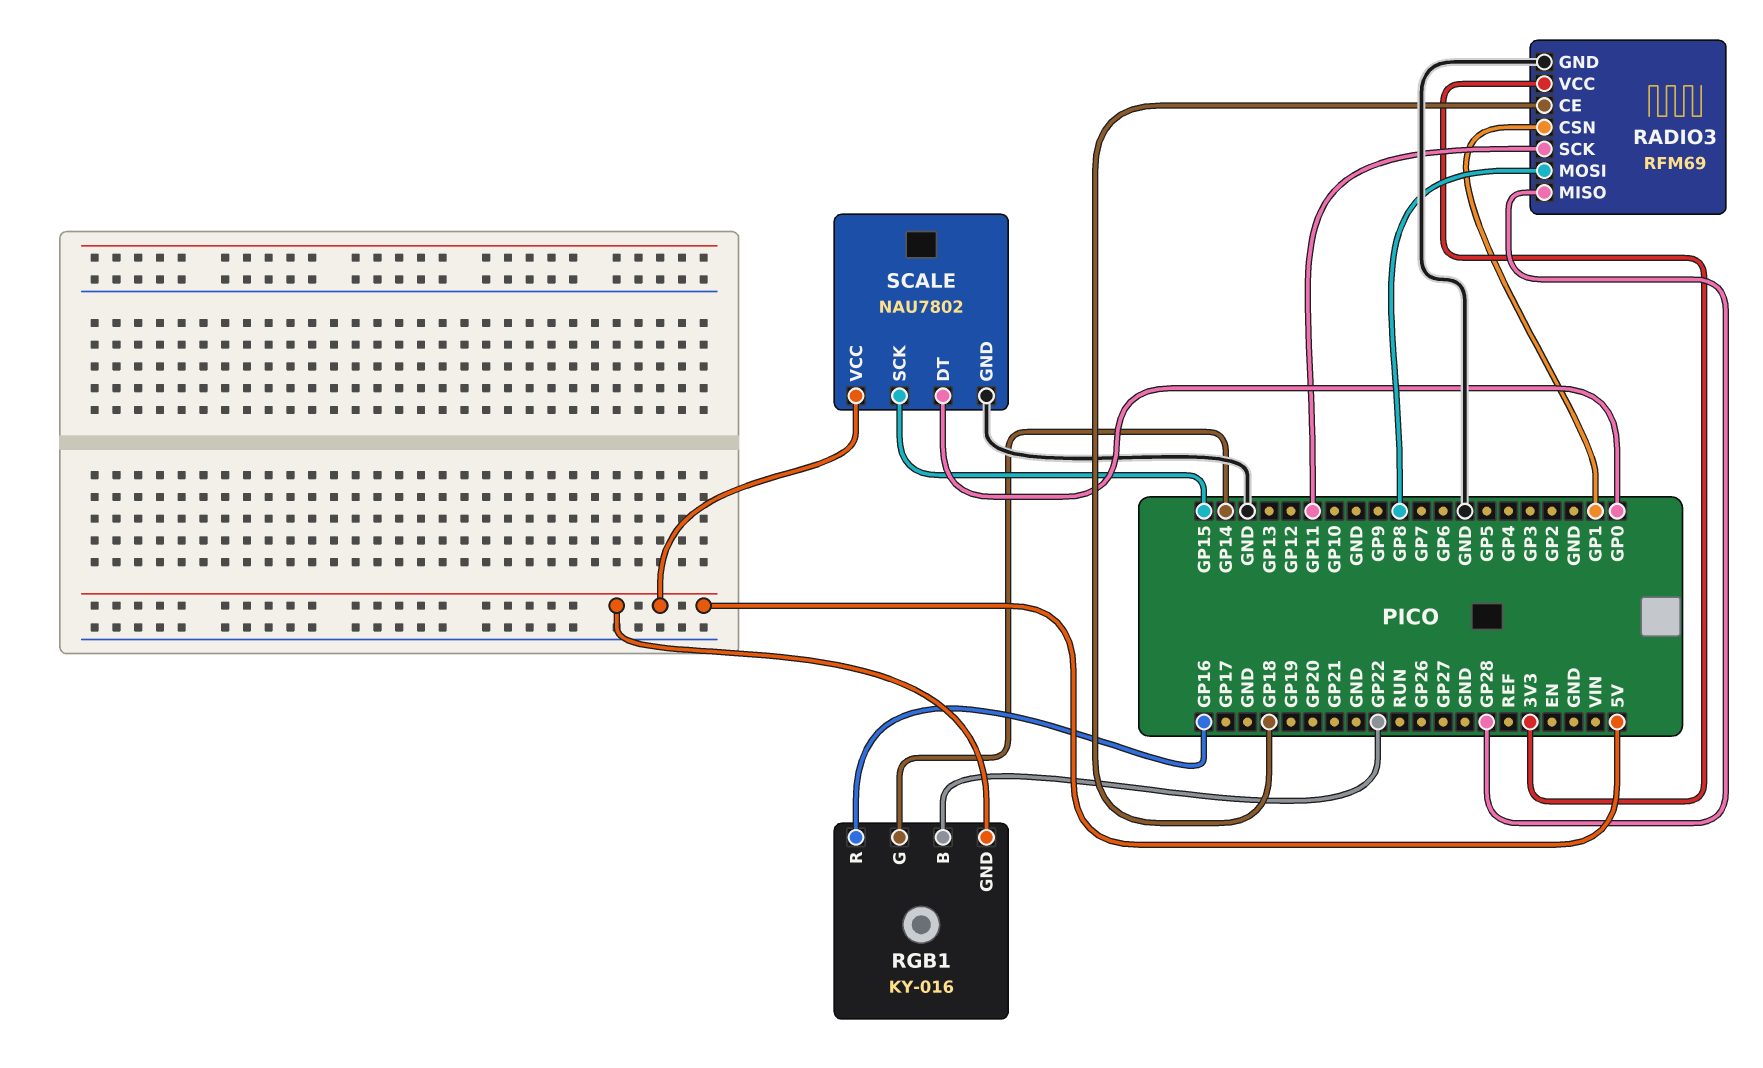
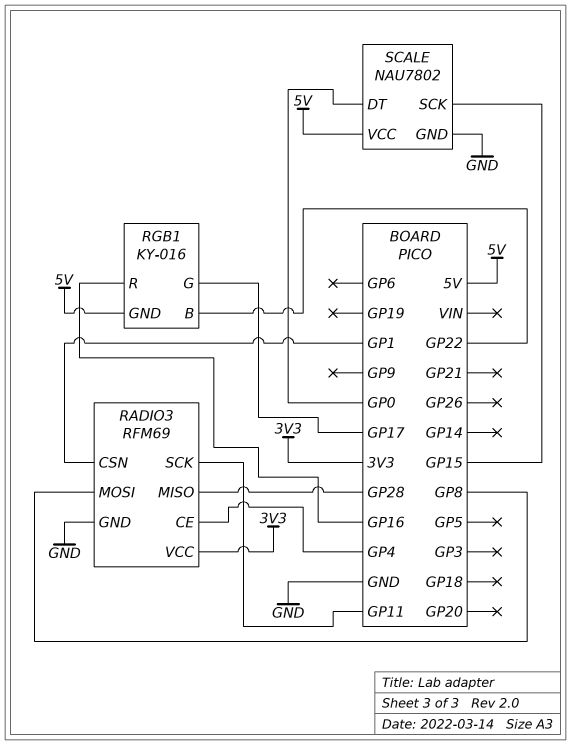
RADIO3 pin CE: GP18 -> GP4
RGB1 pin G: GP14 -> GP17

